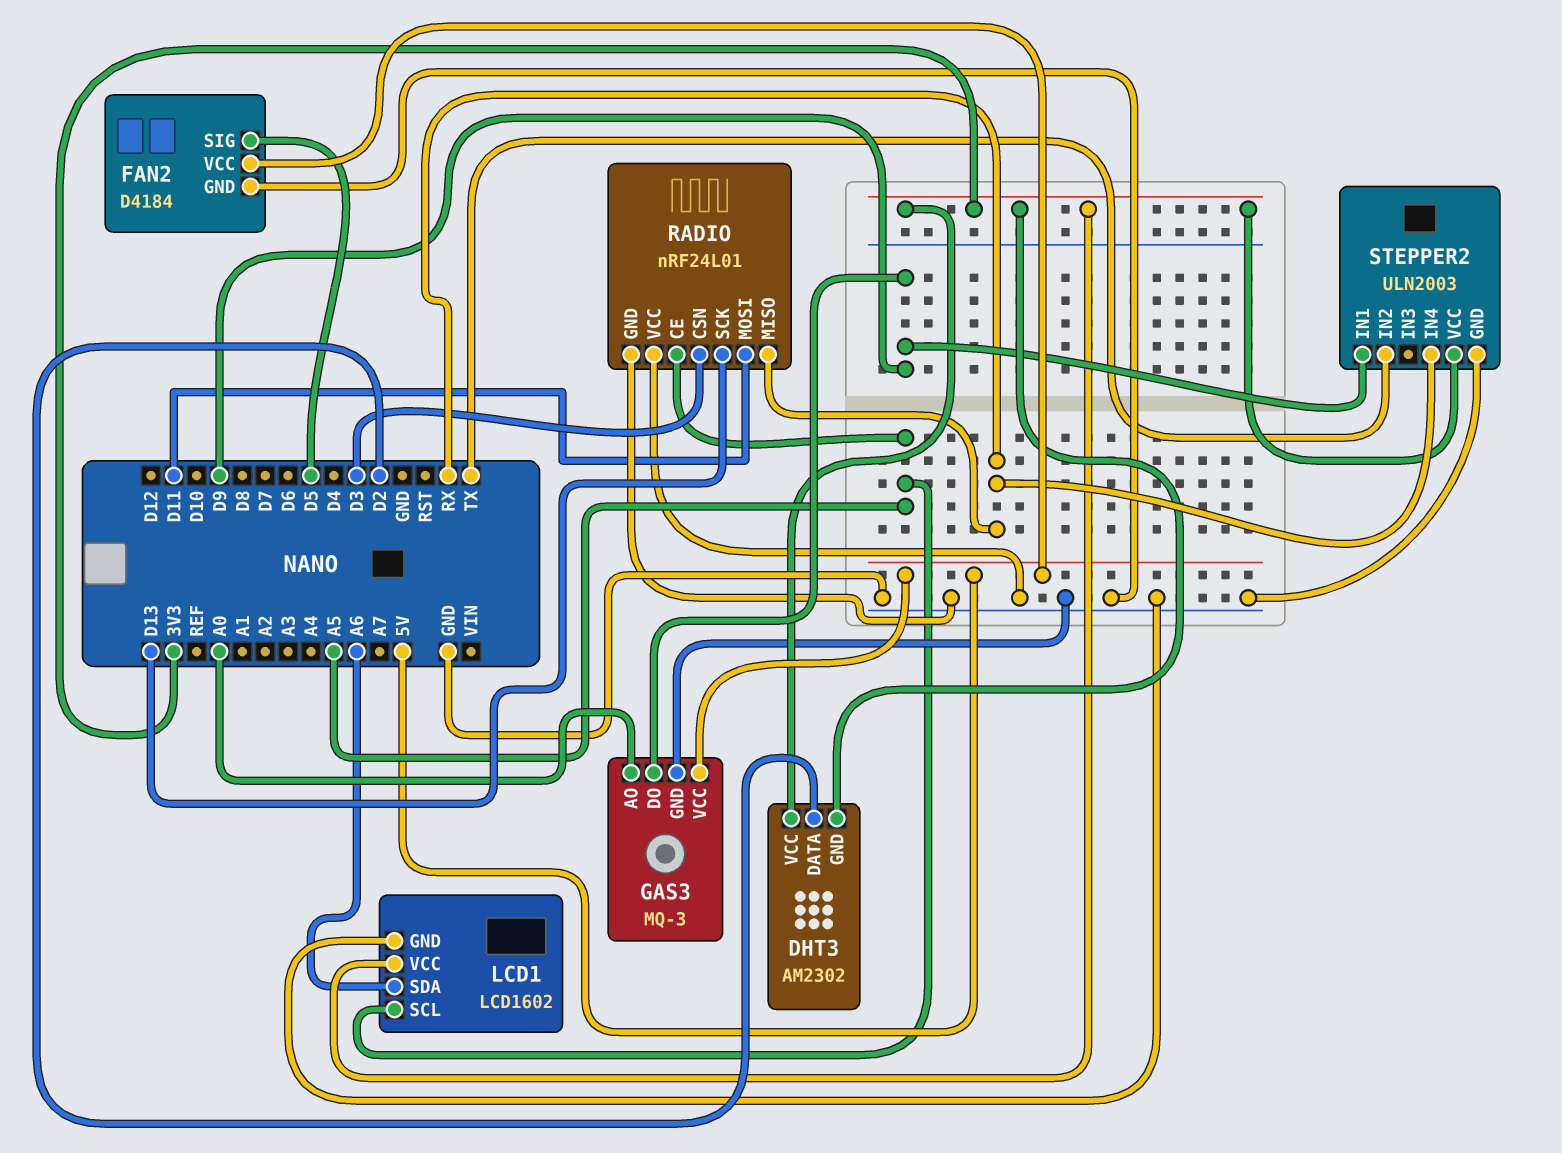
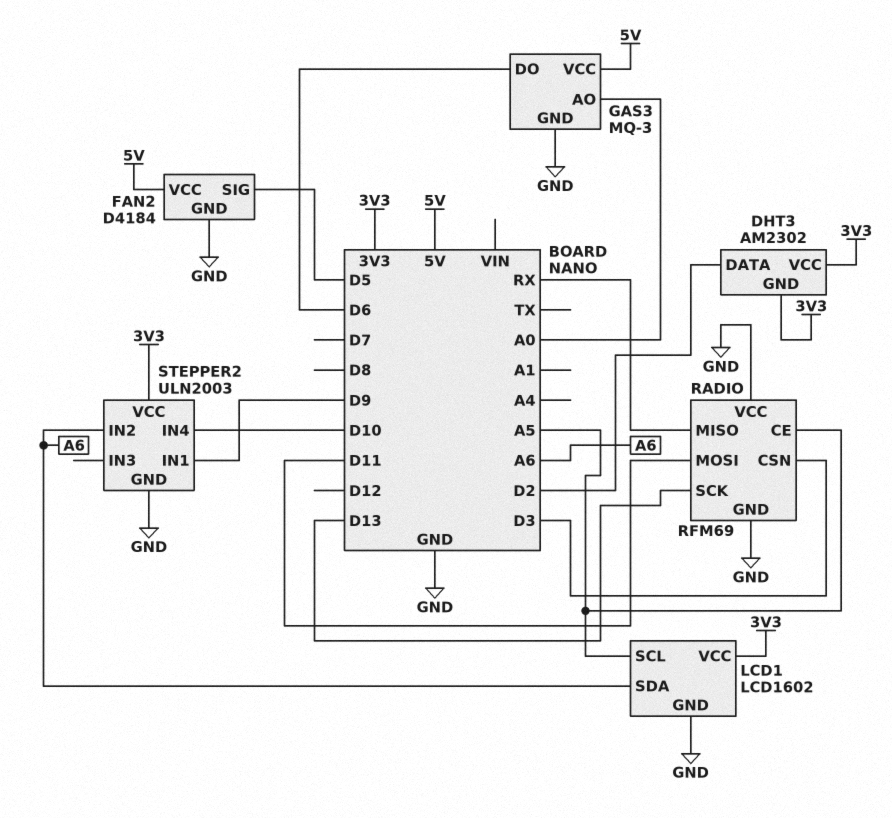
GAS3 pin DO: D9 -> D6
RADIO: nRF24L01 -> RFM69
STEPPER2 pin IN2: TX -> A6
STEPPER2 pin IN4: RX -> D10

